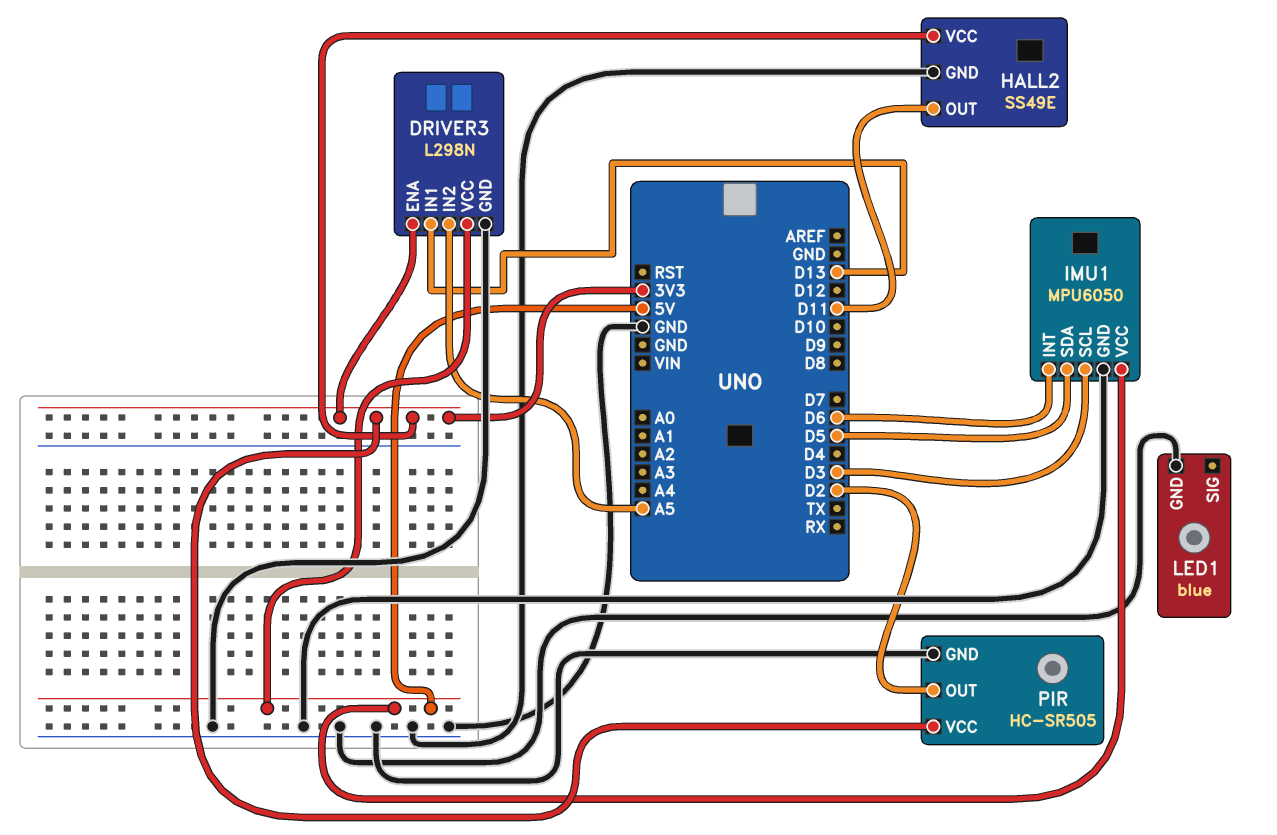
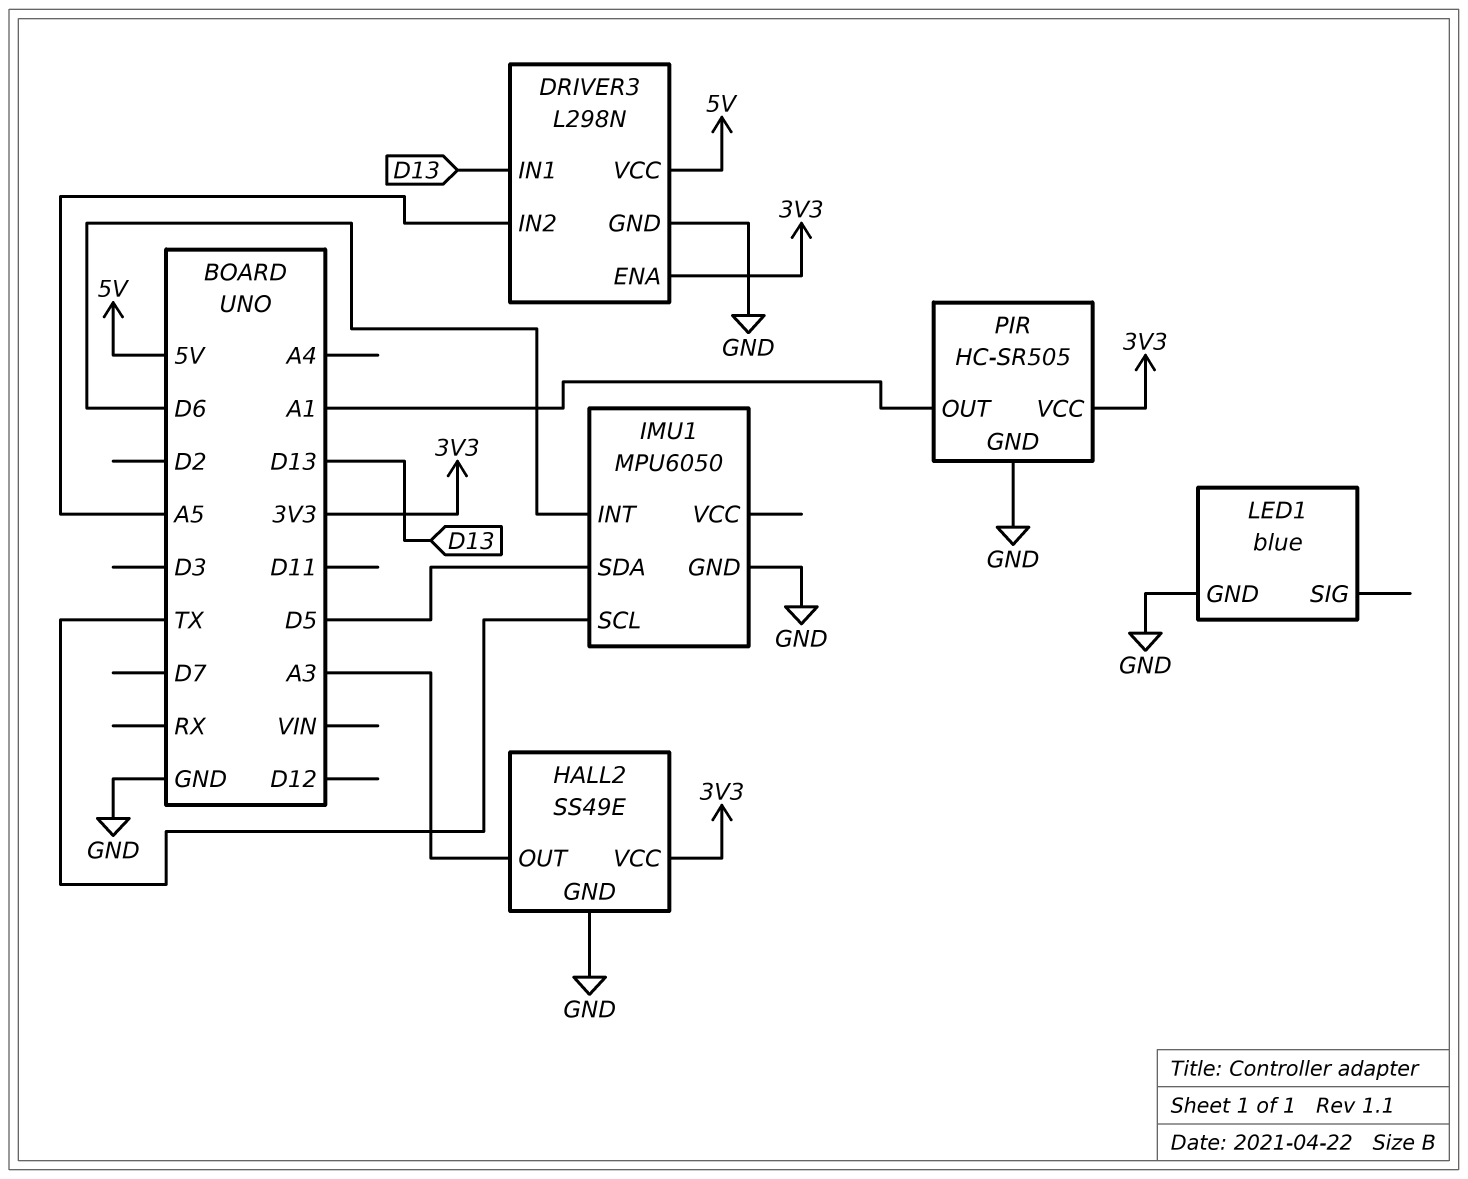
HALL2 pin OUT: D11 -> A3
IMU1 pin SCL: D3 -> TX
IMU1 pin VCC: 5V -> none
PIR pin OUT: D2 -> A1

